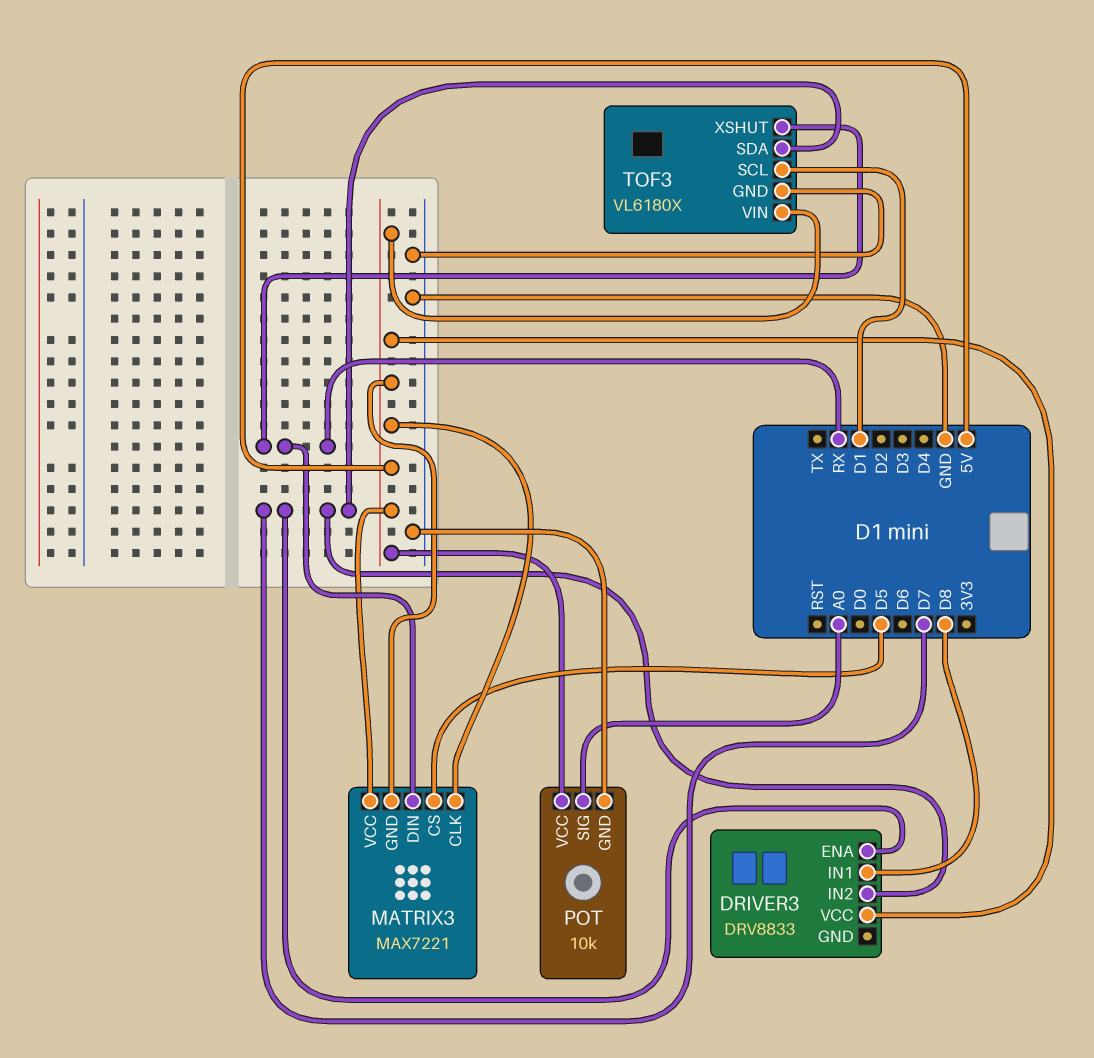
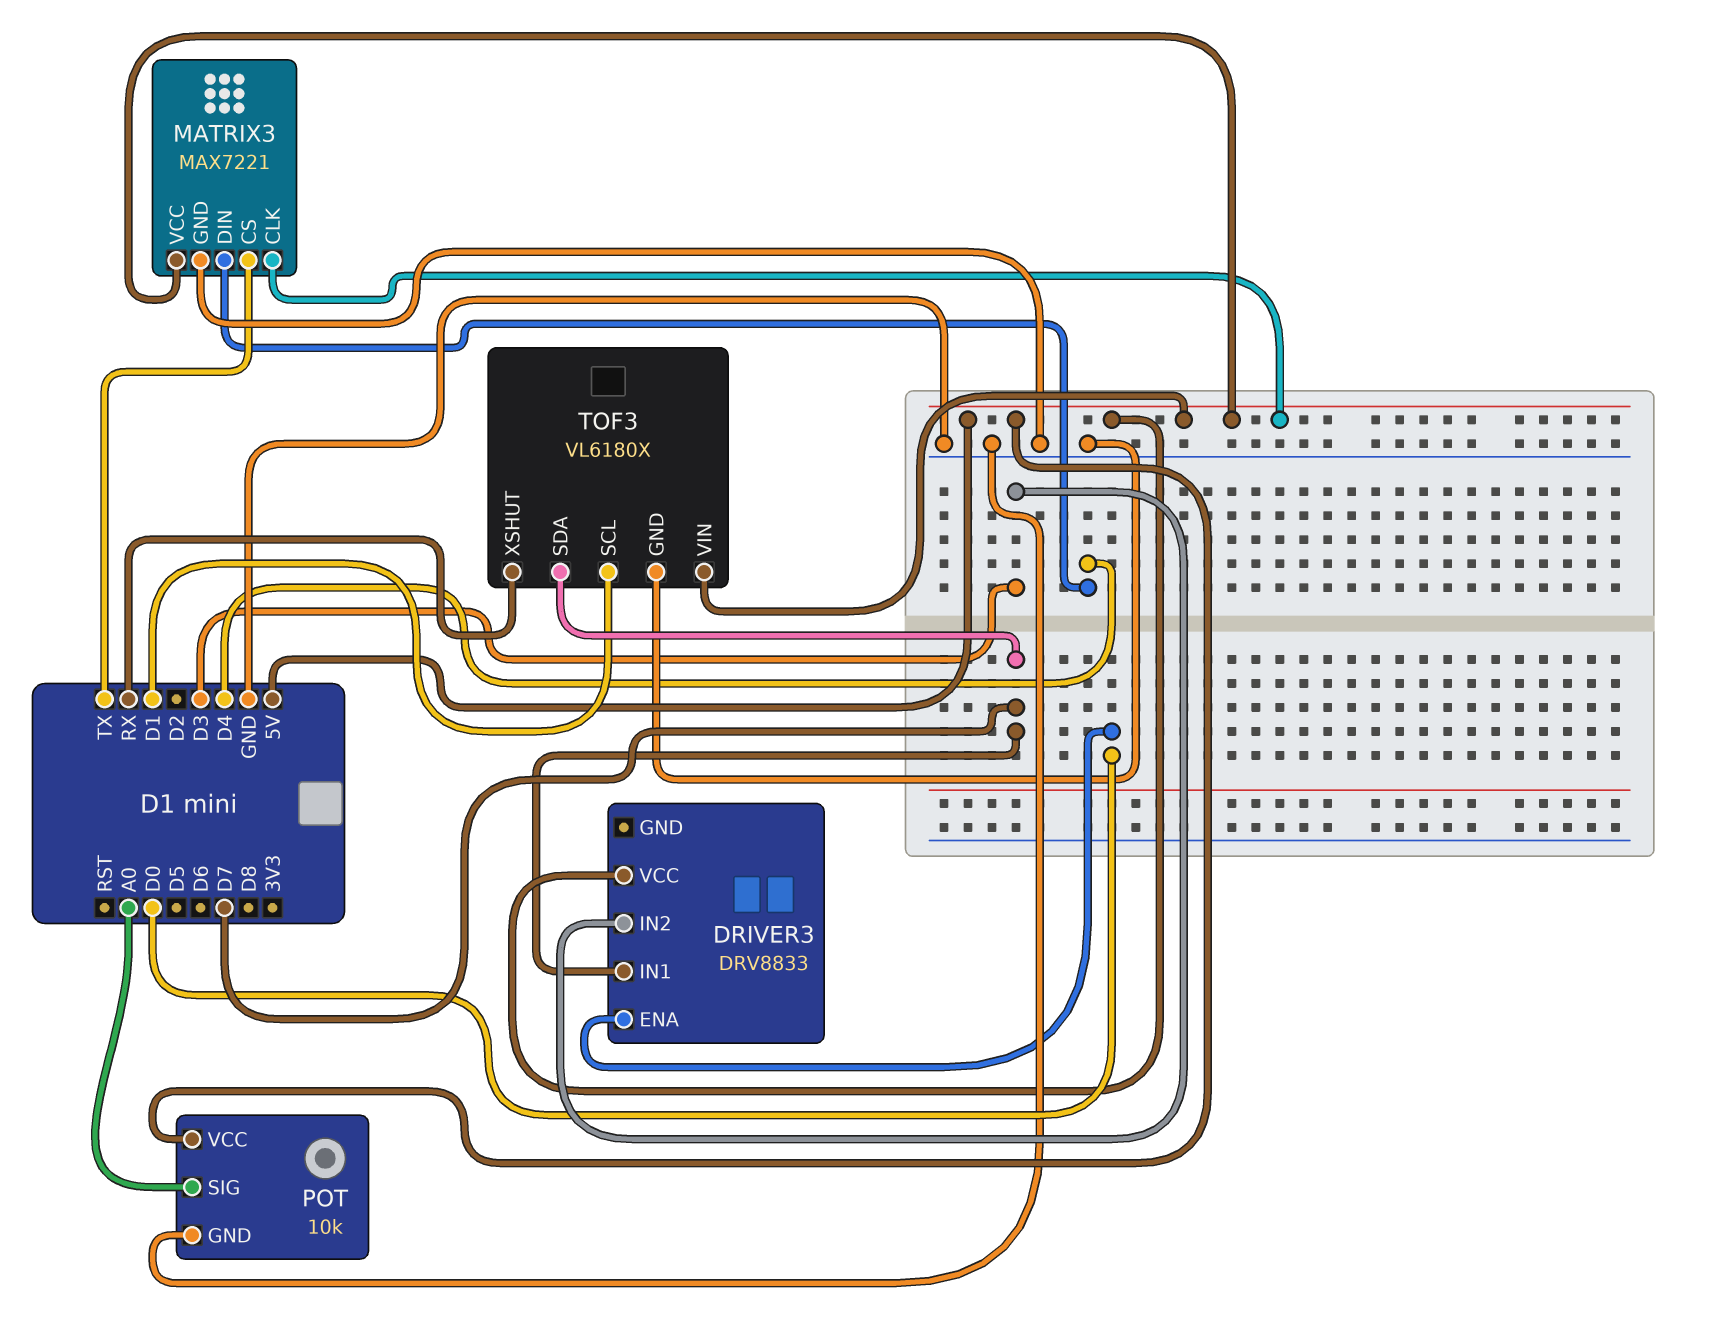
DRIVER3 pin ENA: D7 -> D0
DRIVER3 pin IN1: D8 -> D7
DRIVER3 pin IN2: D7 -> D3
MATRIX3 pin CS: D5 -> TX
MATRIX3 pin DIN: RX -> D4
MATRIX3 pin GND: 5V -> GND

